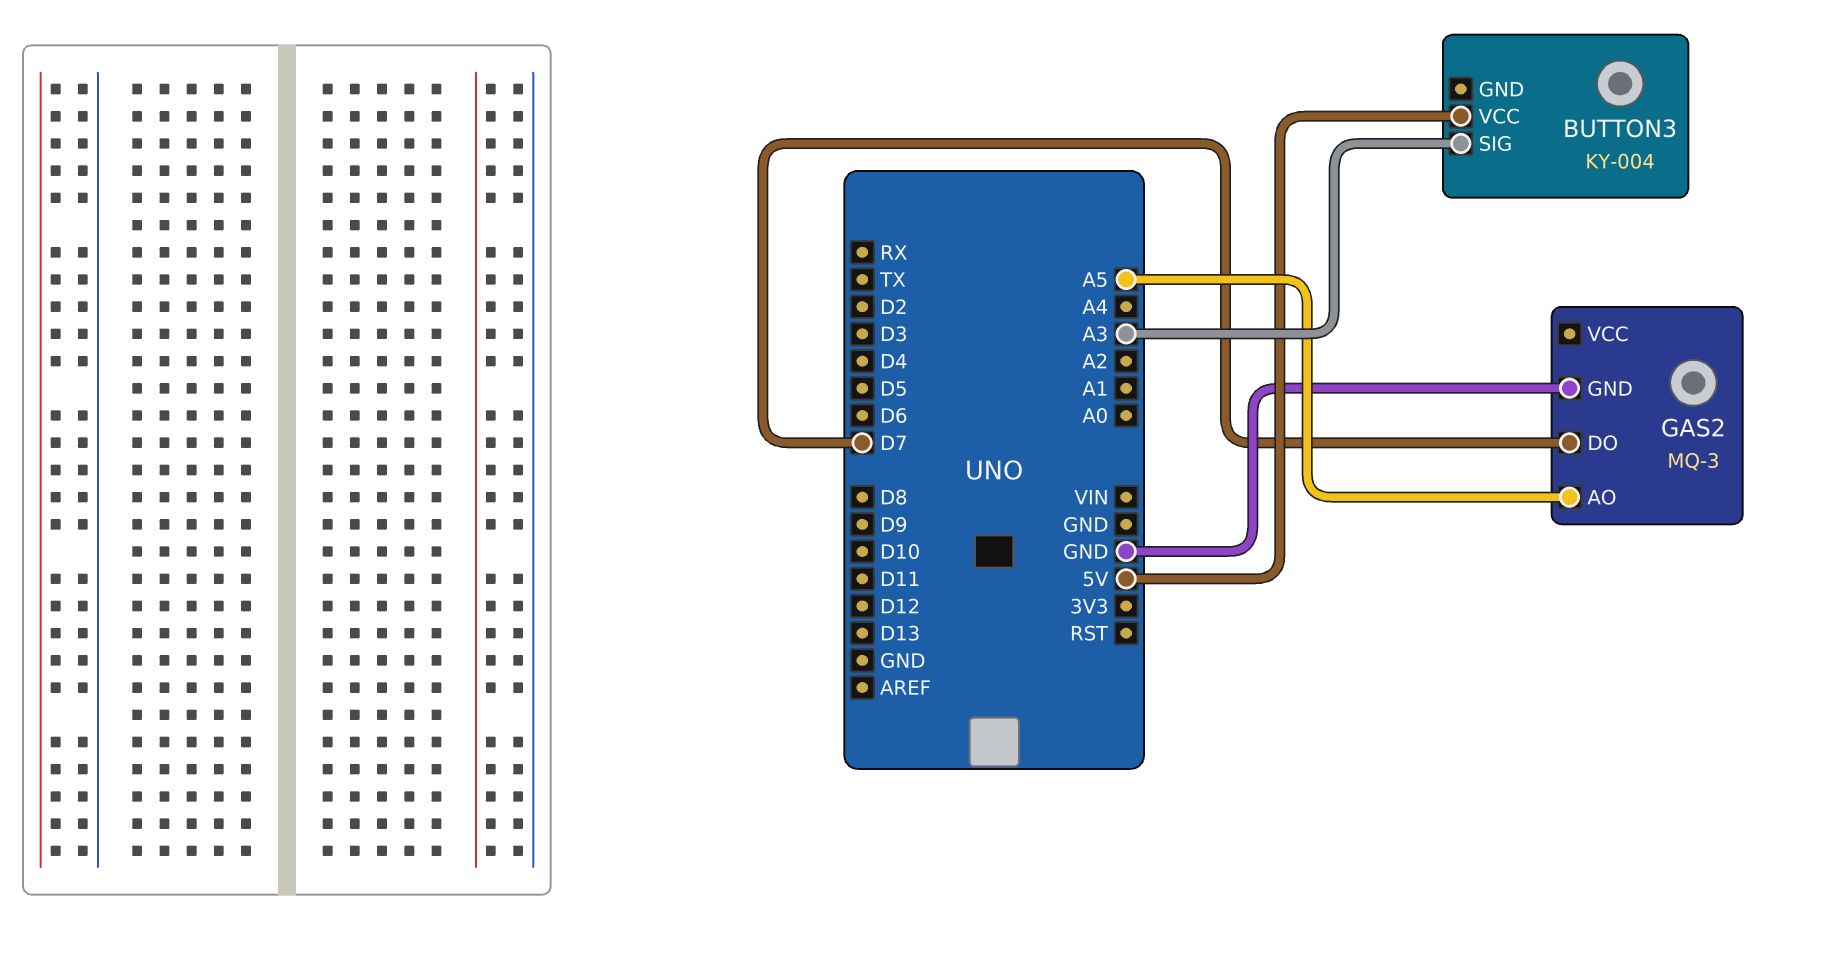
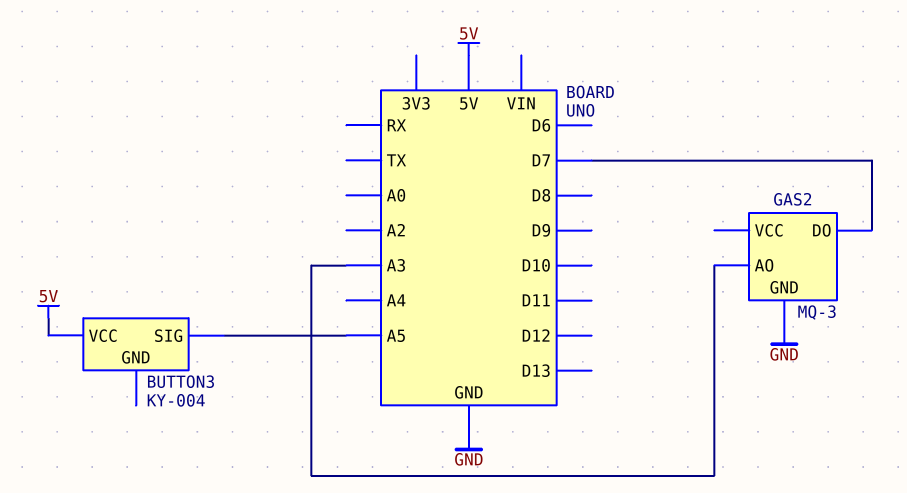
BUTTON3 pin SIG: A3 -> A5
GAS2 pin AO: A5 -> A3

